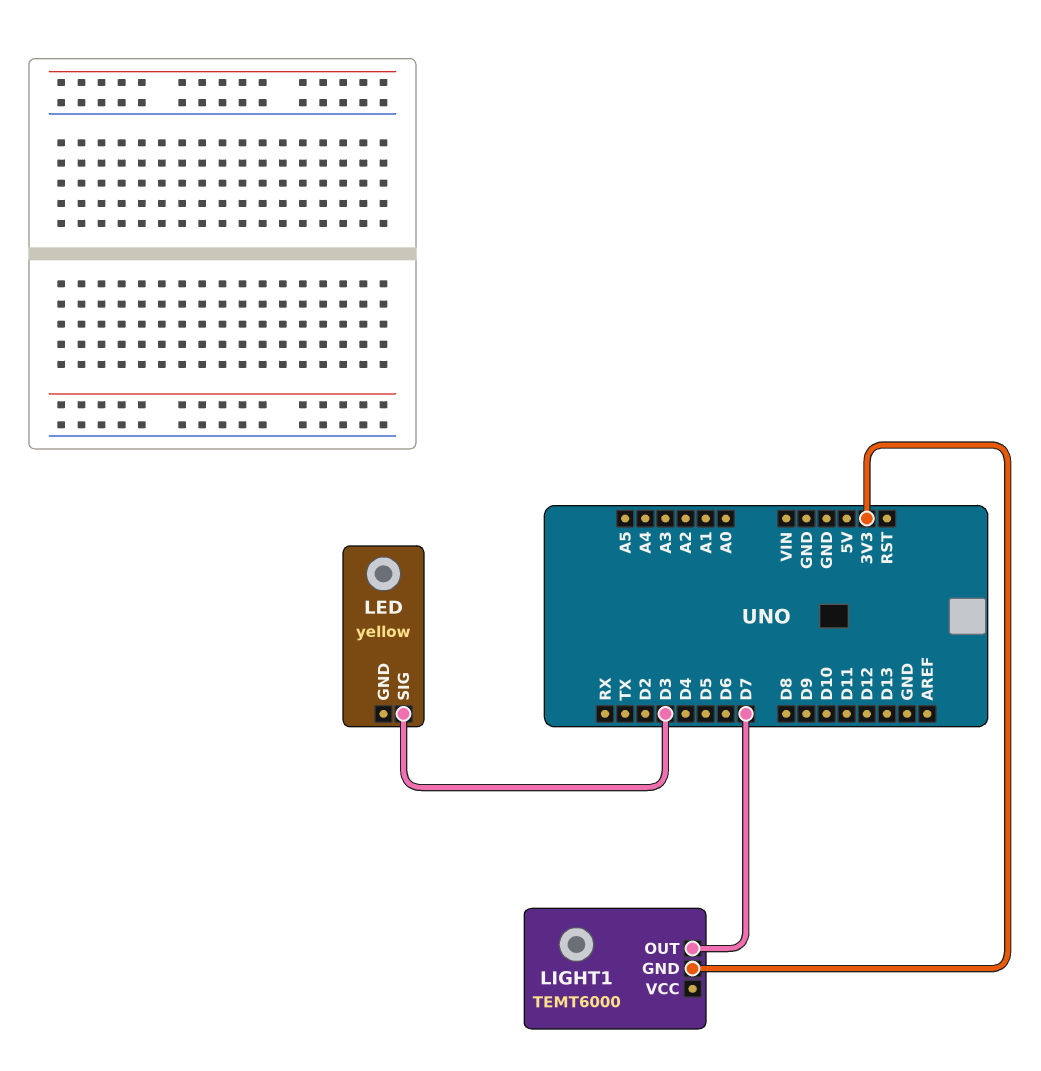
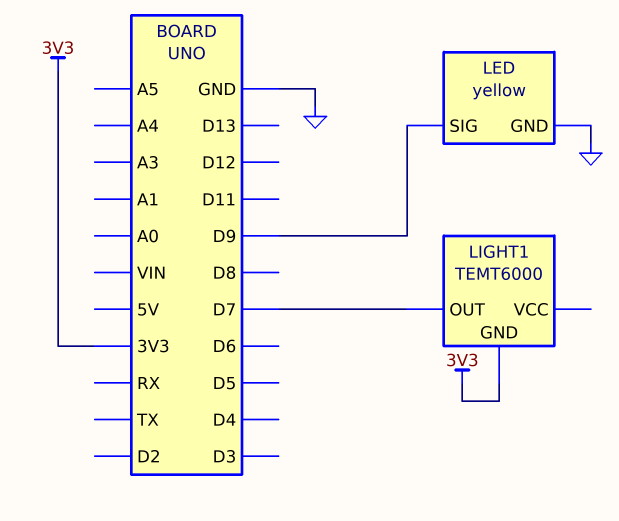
LED pin GND: none -> GND
LED pin SIG: D3 -> D9

